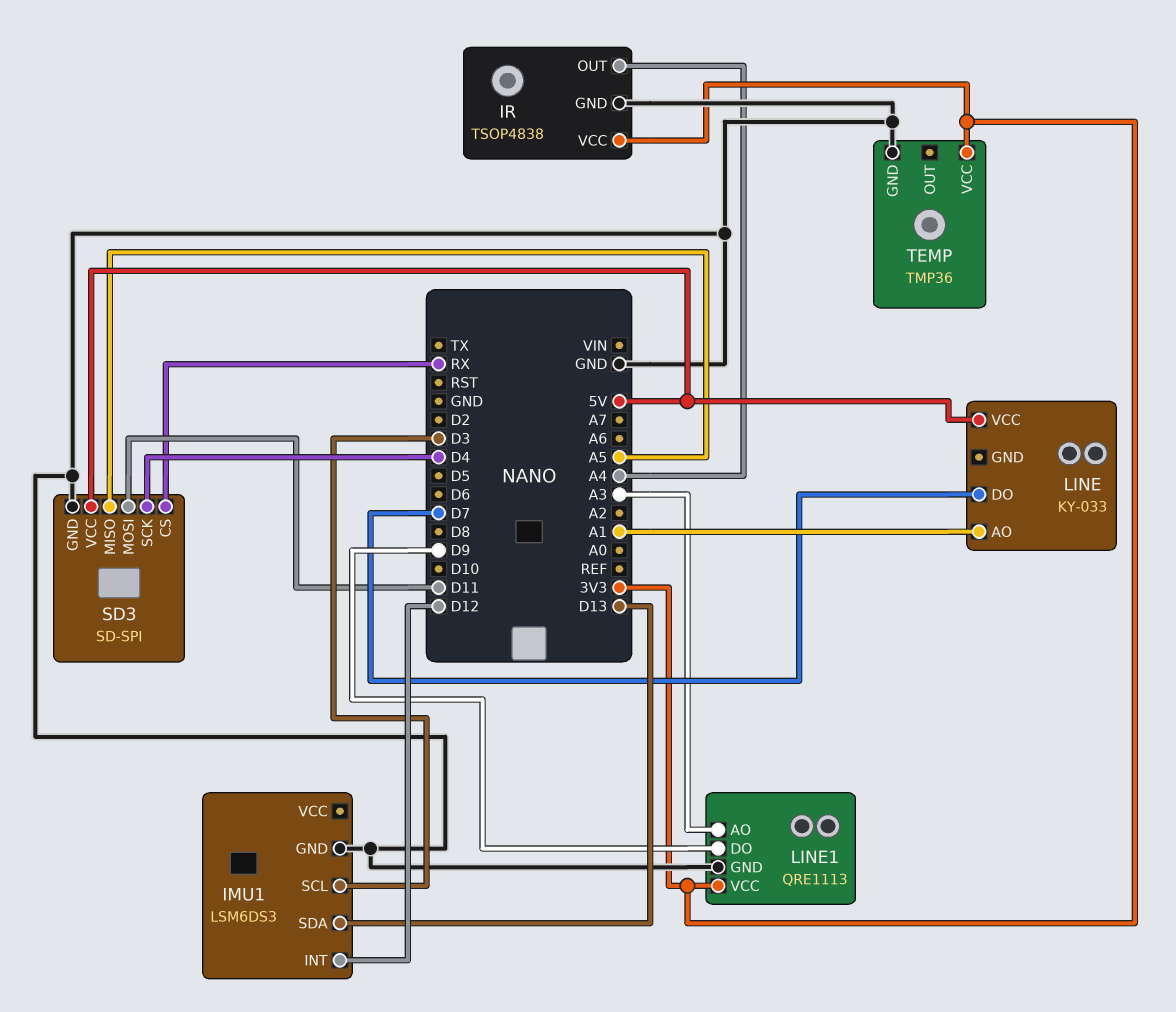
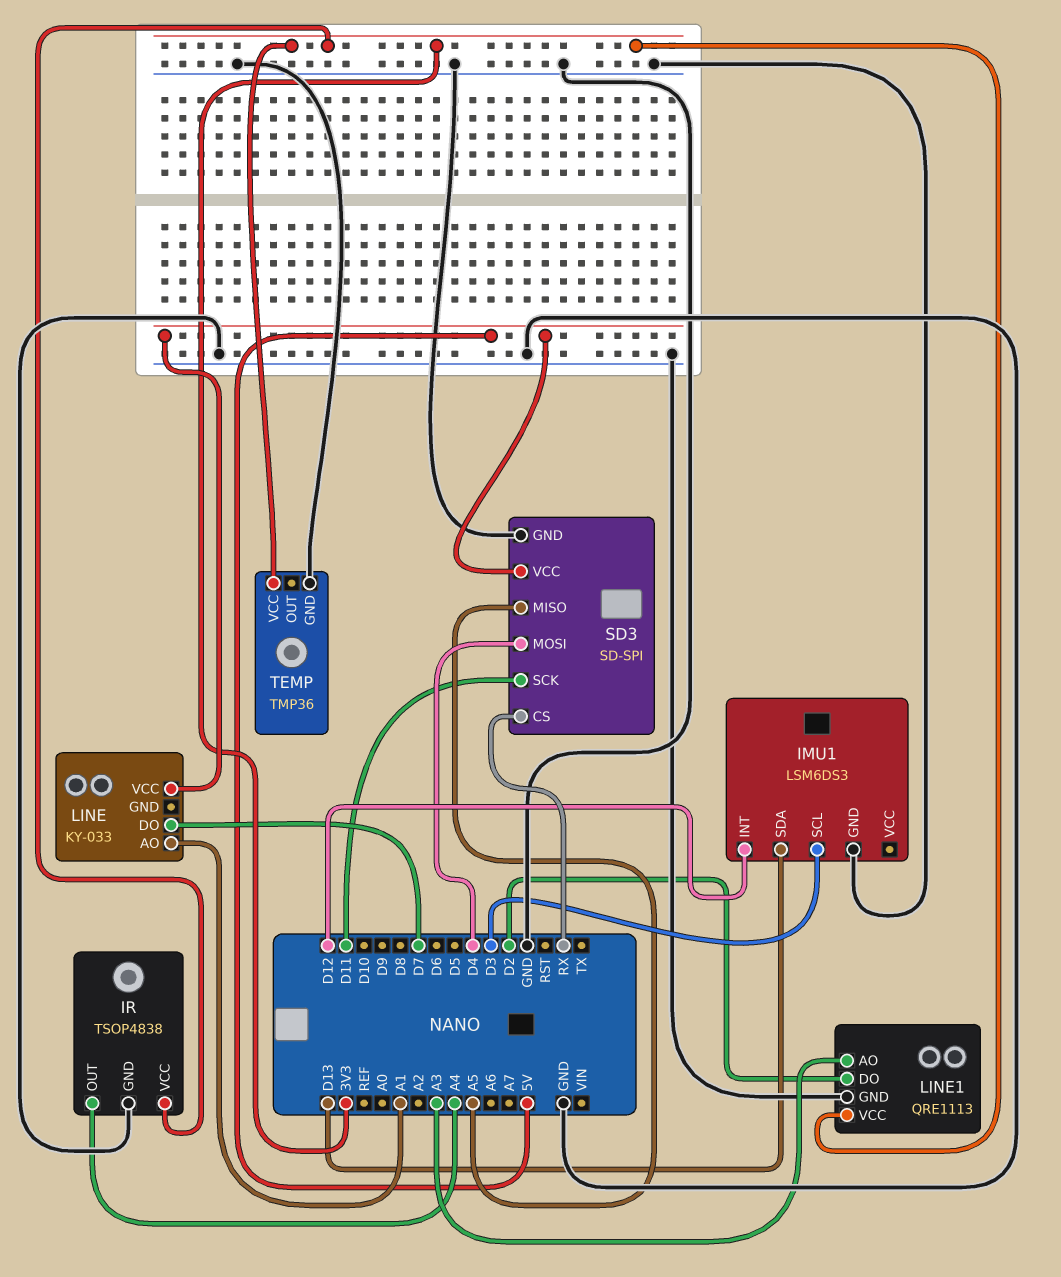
LINE1 pin DO: D9 -> D2
SD3 pin MOSI: D11 -> D4
SD3 pin SCK: D4 -> D11

